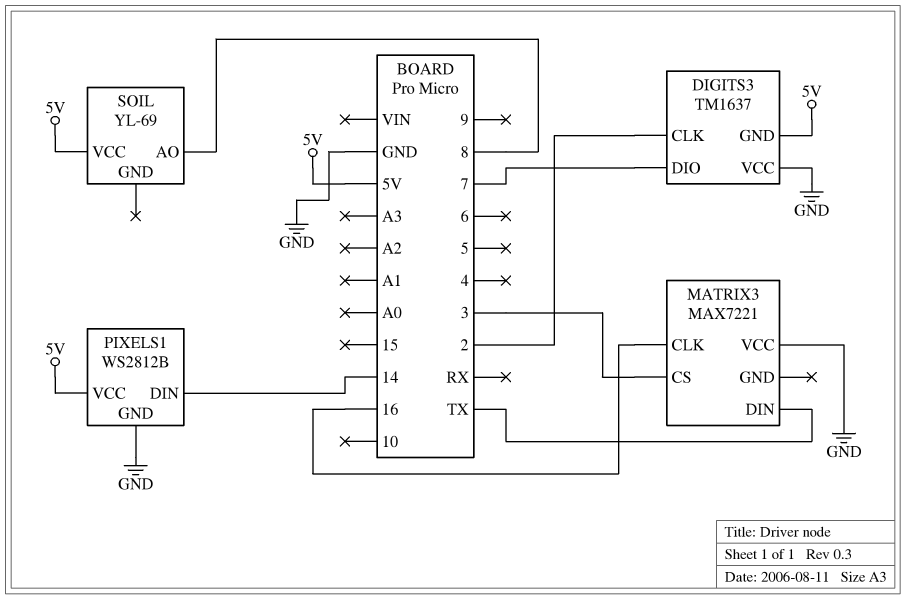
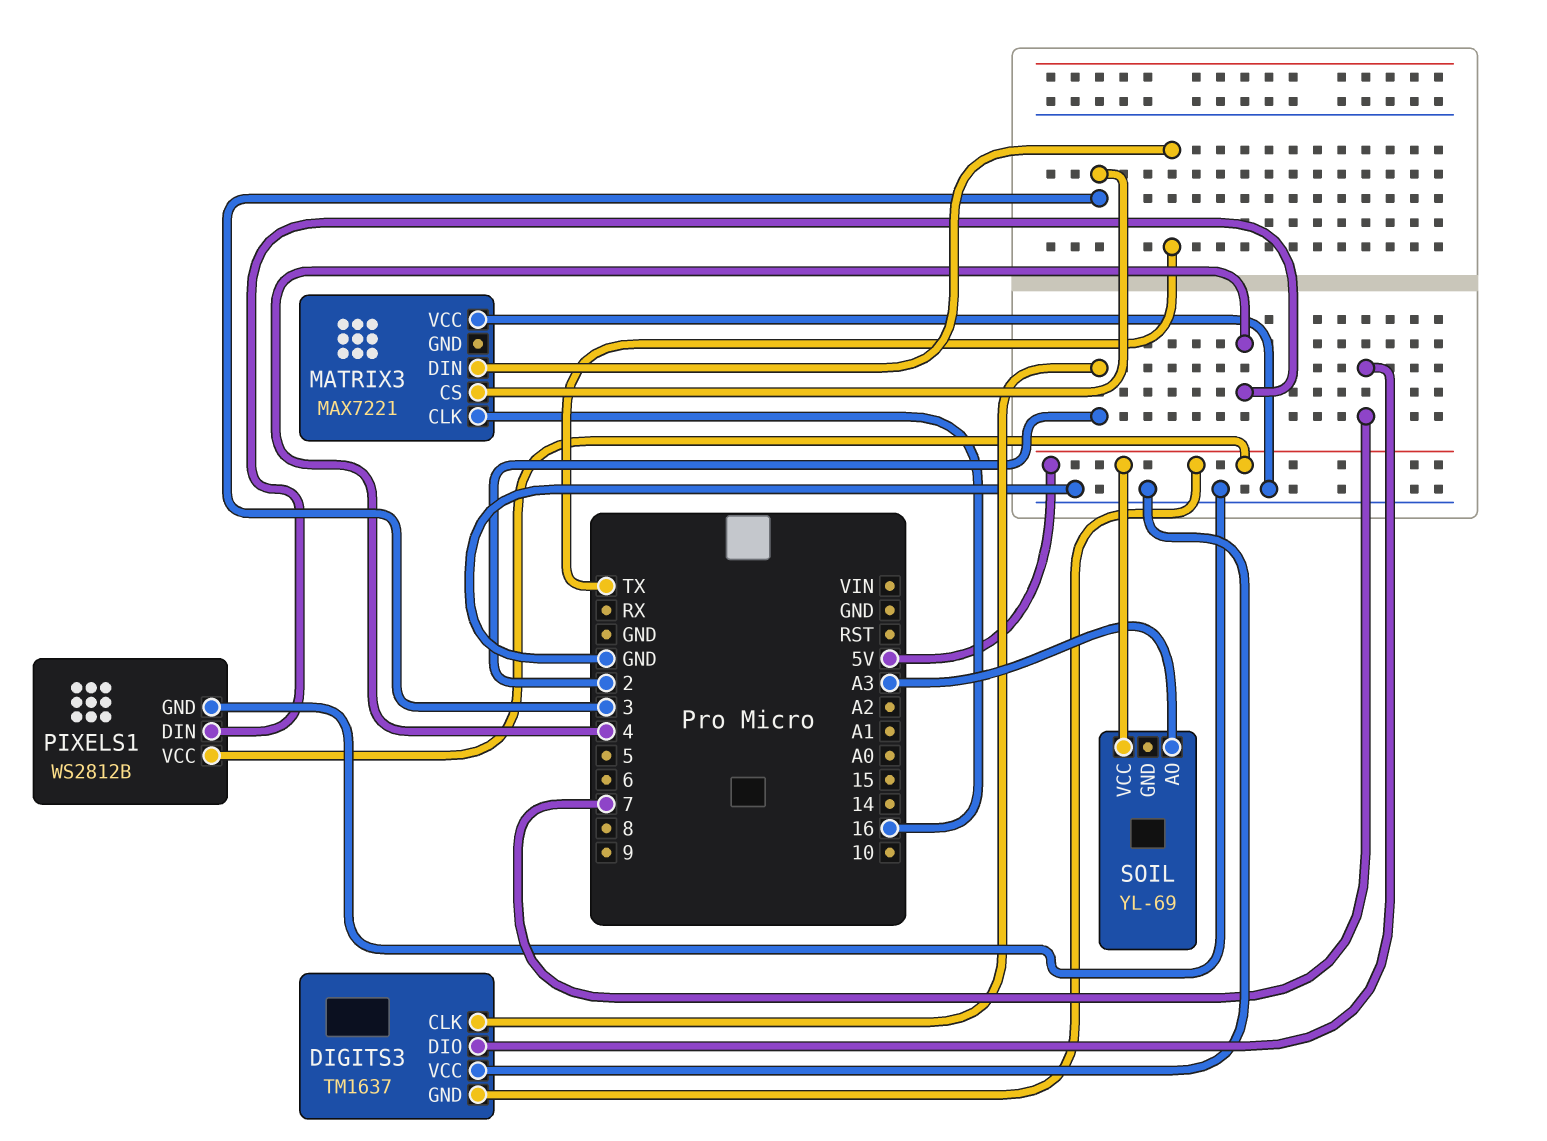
PIXELS1 pin DIN: 14 -> 4
SOIL pin AO: 8 -> A3

